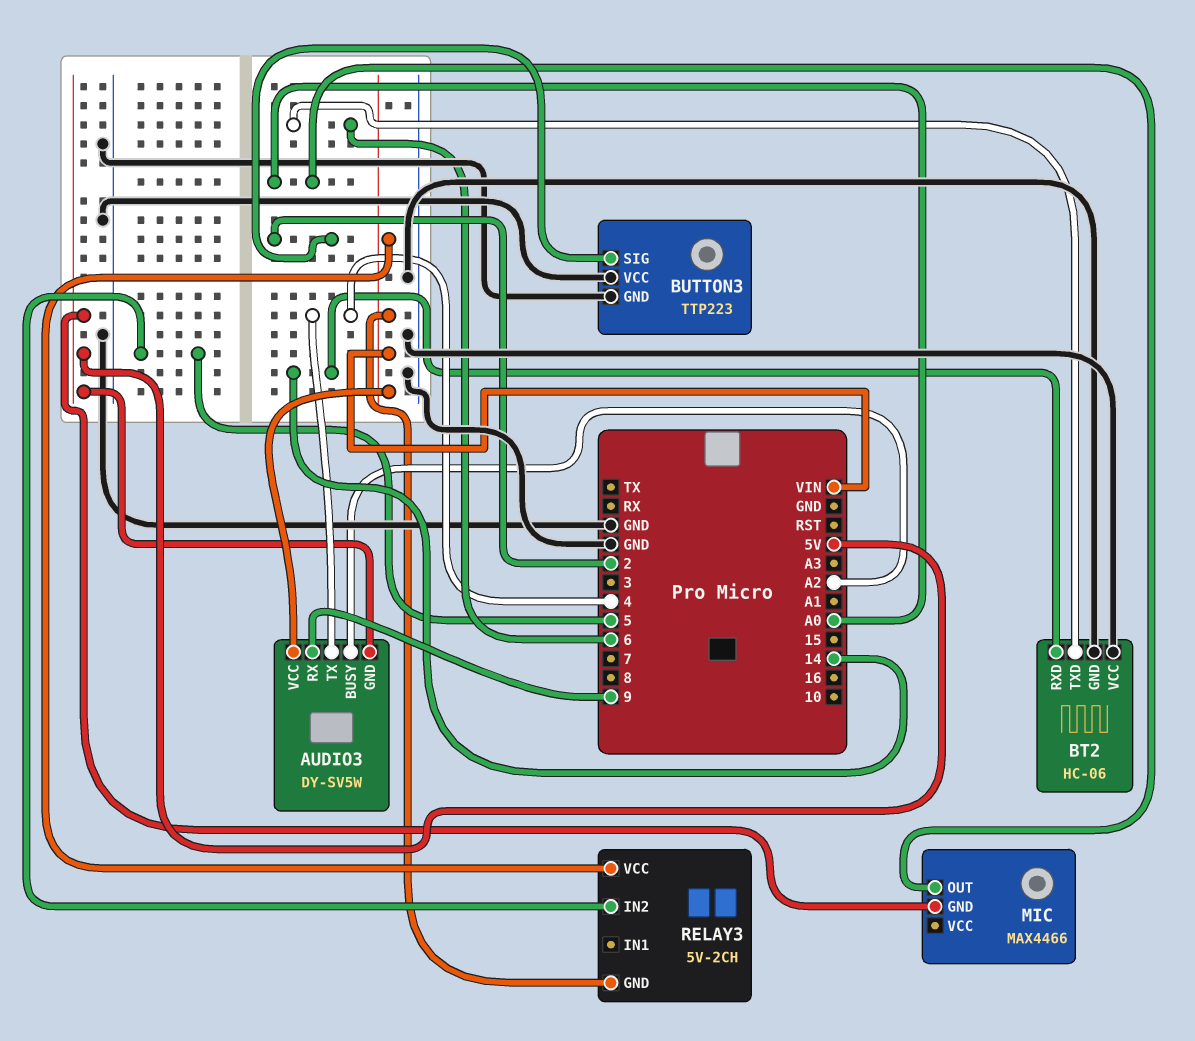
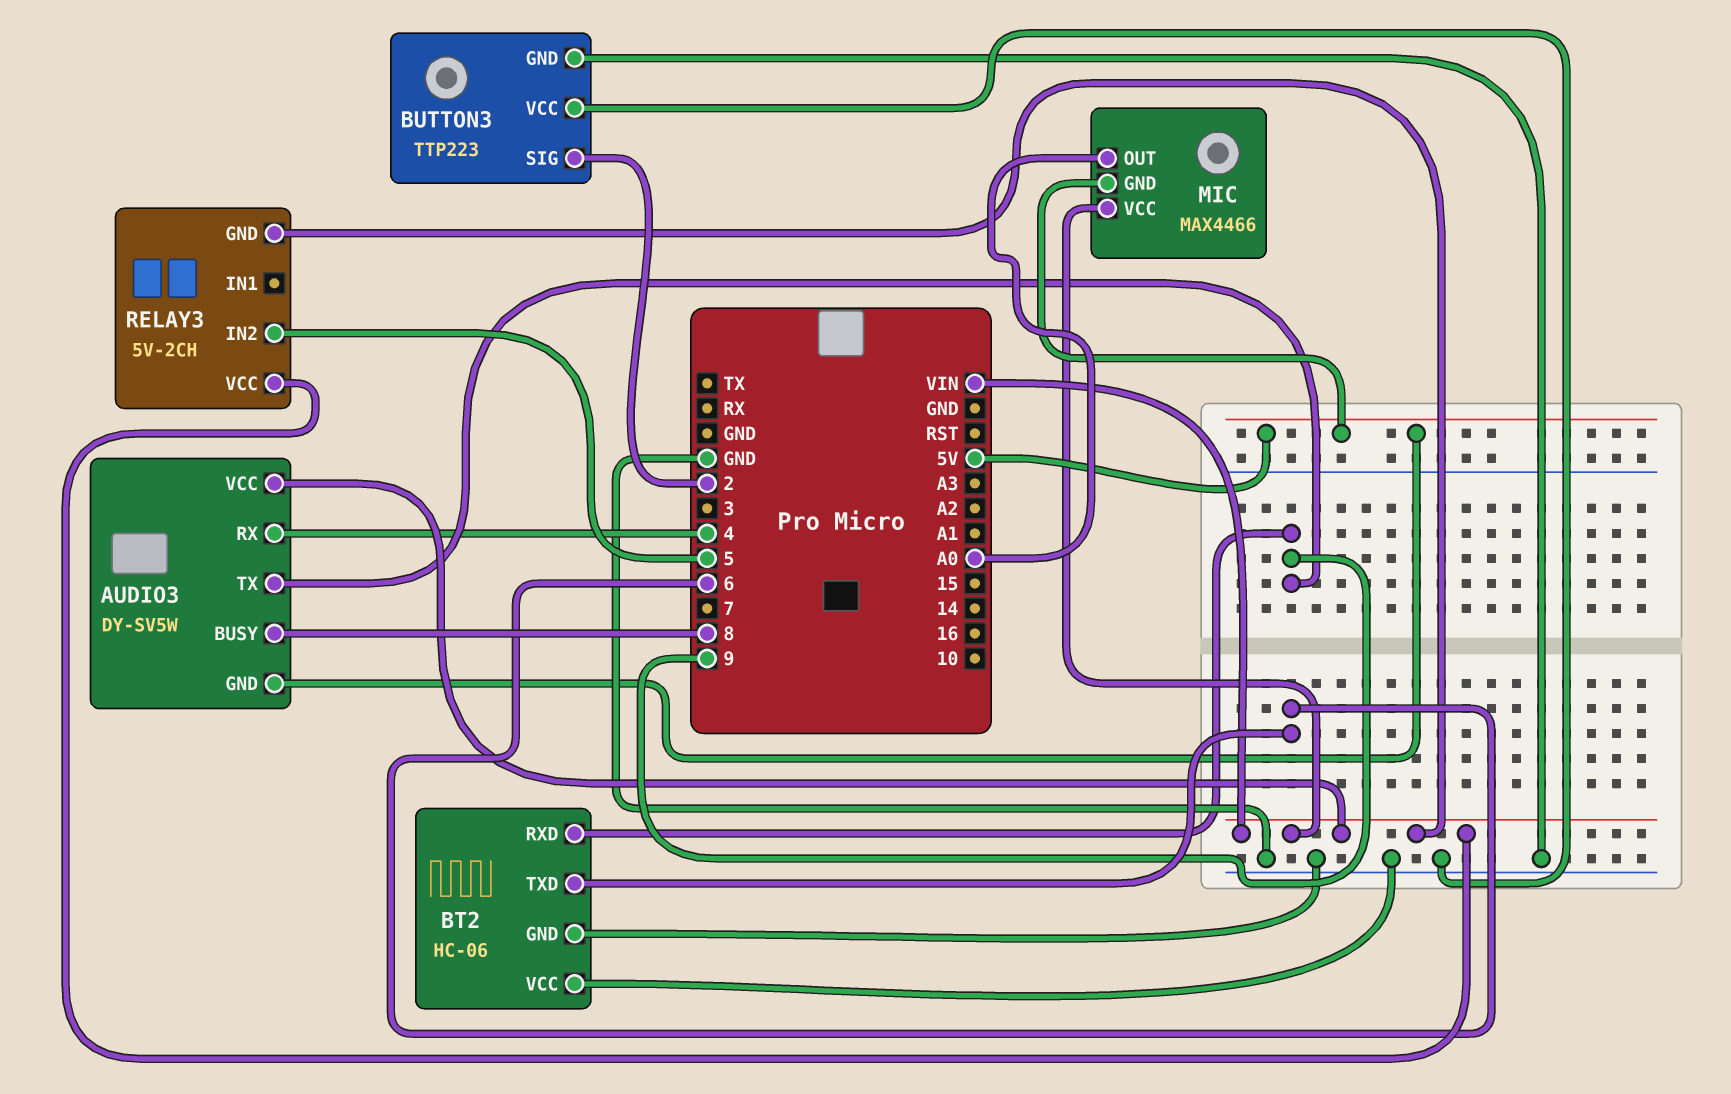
AUDIO3 pin BUSY: A2 -> 8
AUDIO3 pin RX: 9 -> 4
AUDIO3 pin TX: 4 -> 9
BT2 pin RXD: 14 -> 9
MIC pin VCC: none -> VIN

